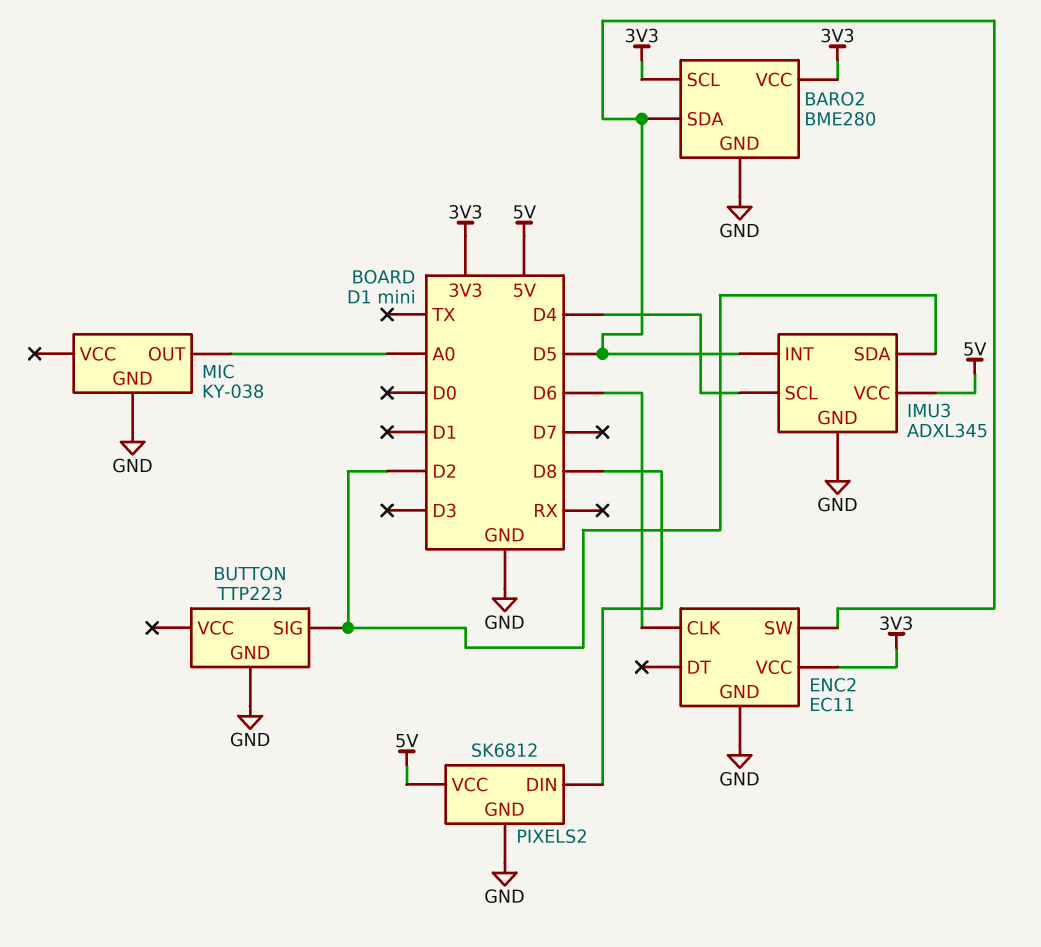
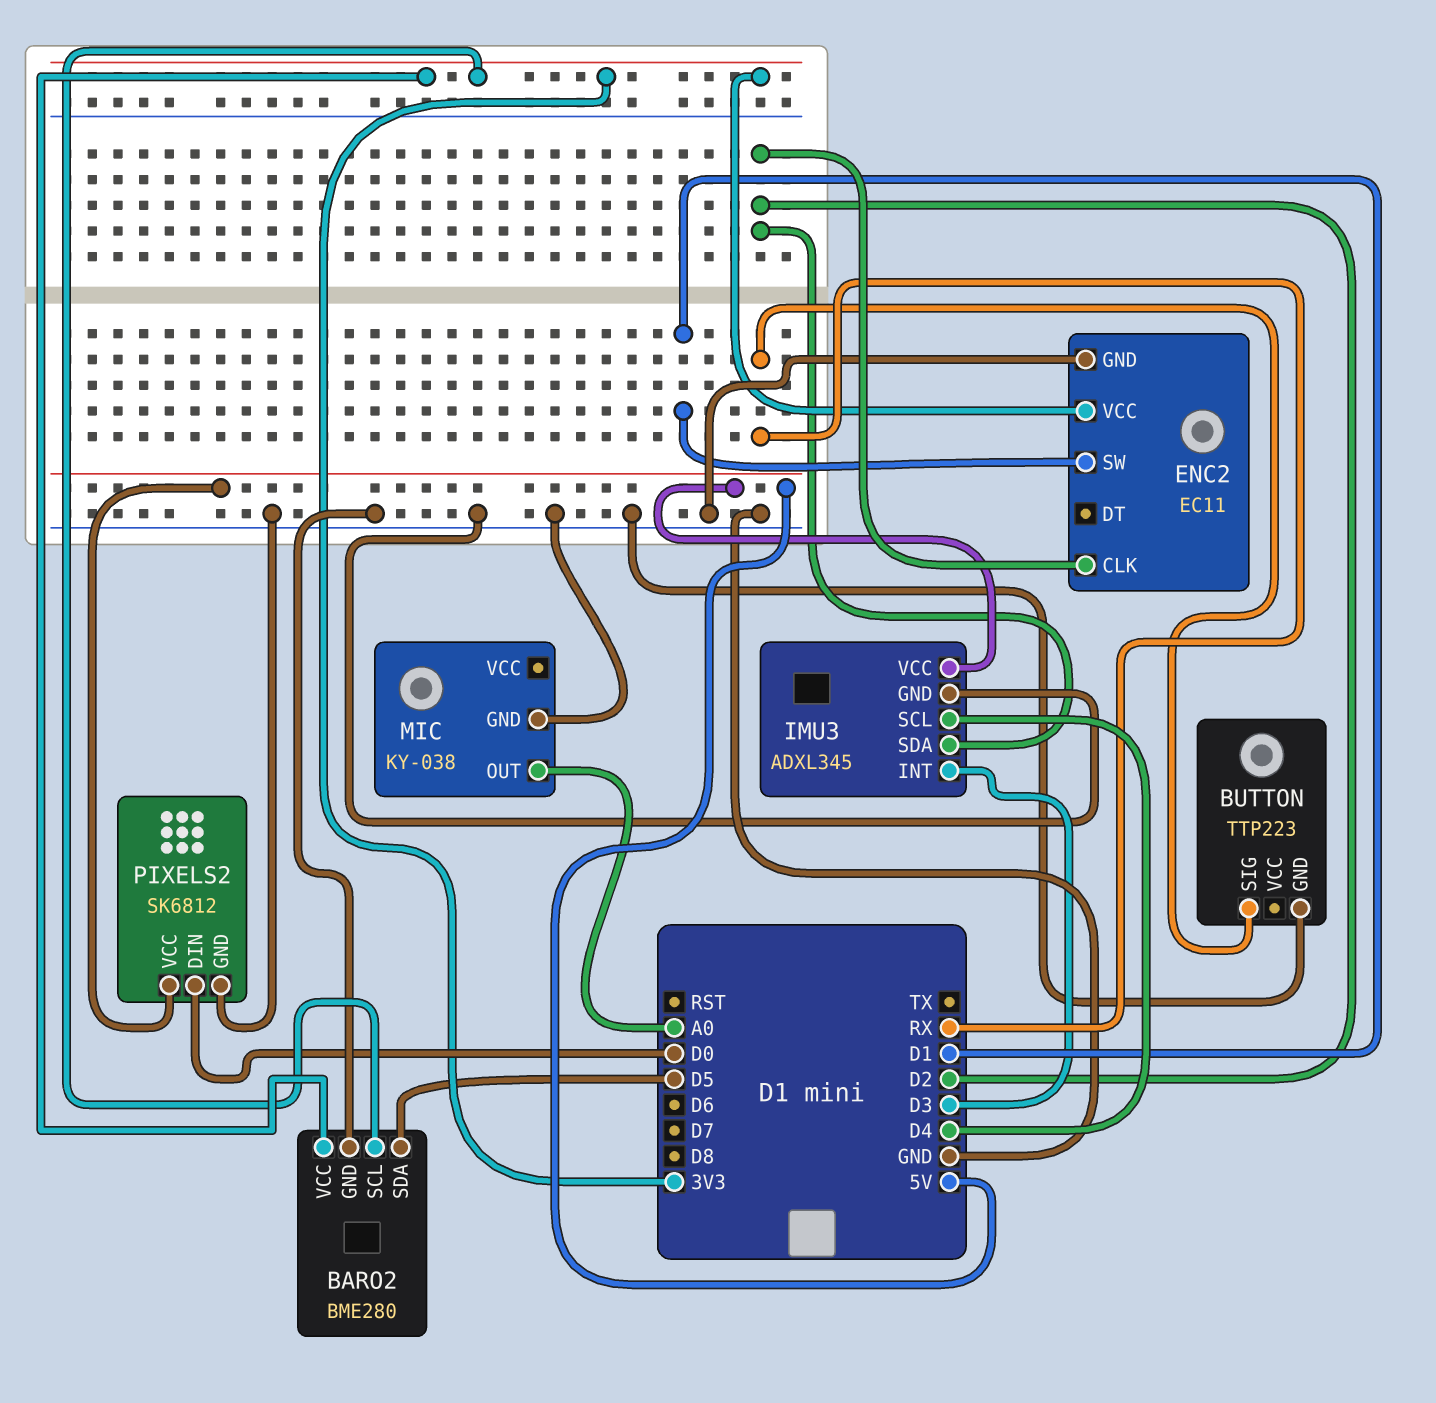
BUTTON pin SIG: D2 -> RX
ENC2 pin CLK: D6 -> D2
ENC2 pin SW: D5 -> D1
IMU3 pin INT: D5 -> D3
PIXELS2 pin DIN: D8 -> D0

